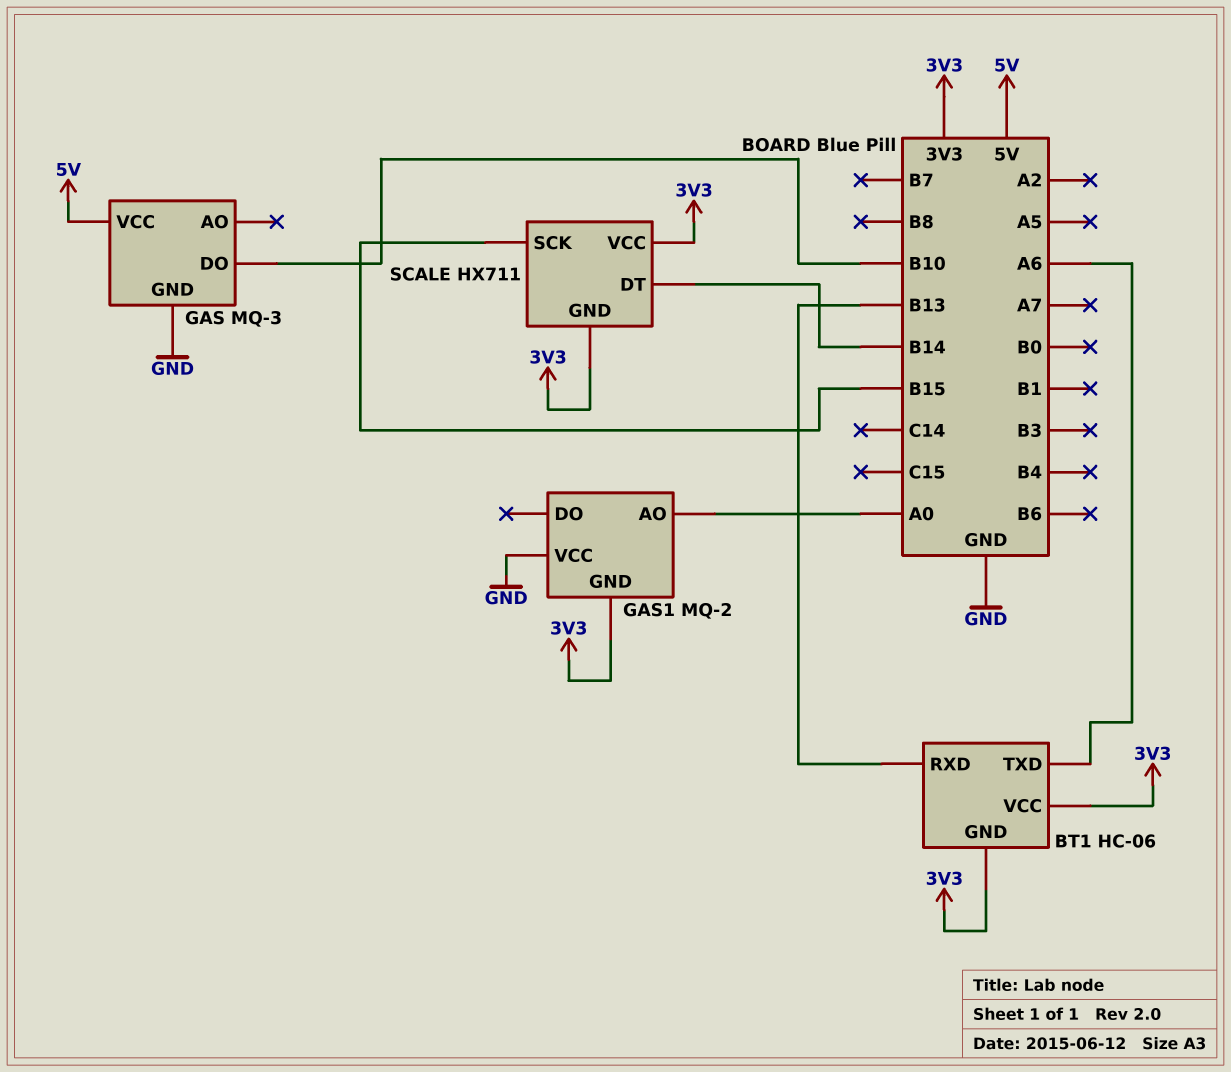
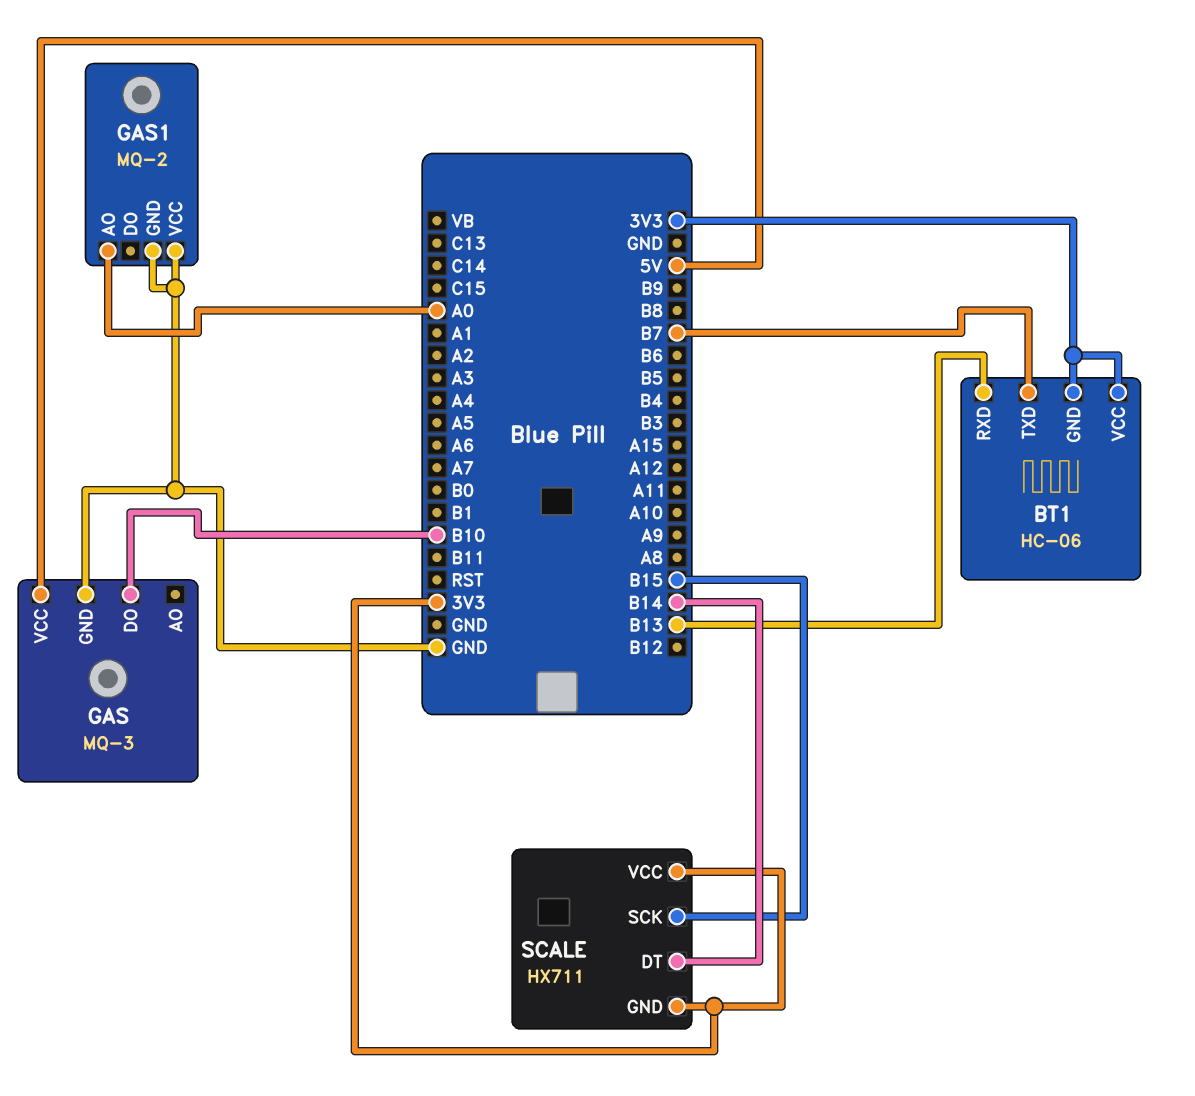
BT1 pin TXD: A6 -> B7
GAS1 pin GND: 3V3 -> GND

